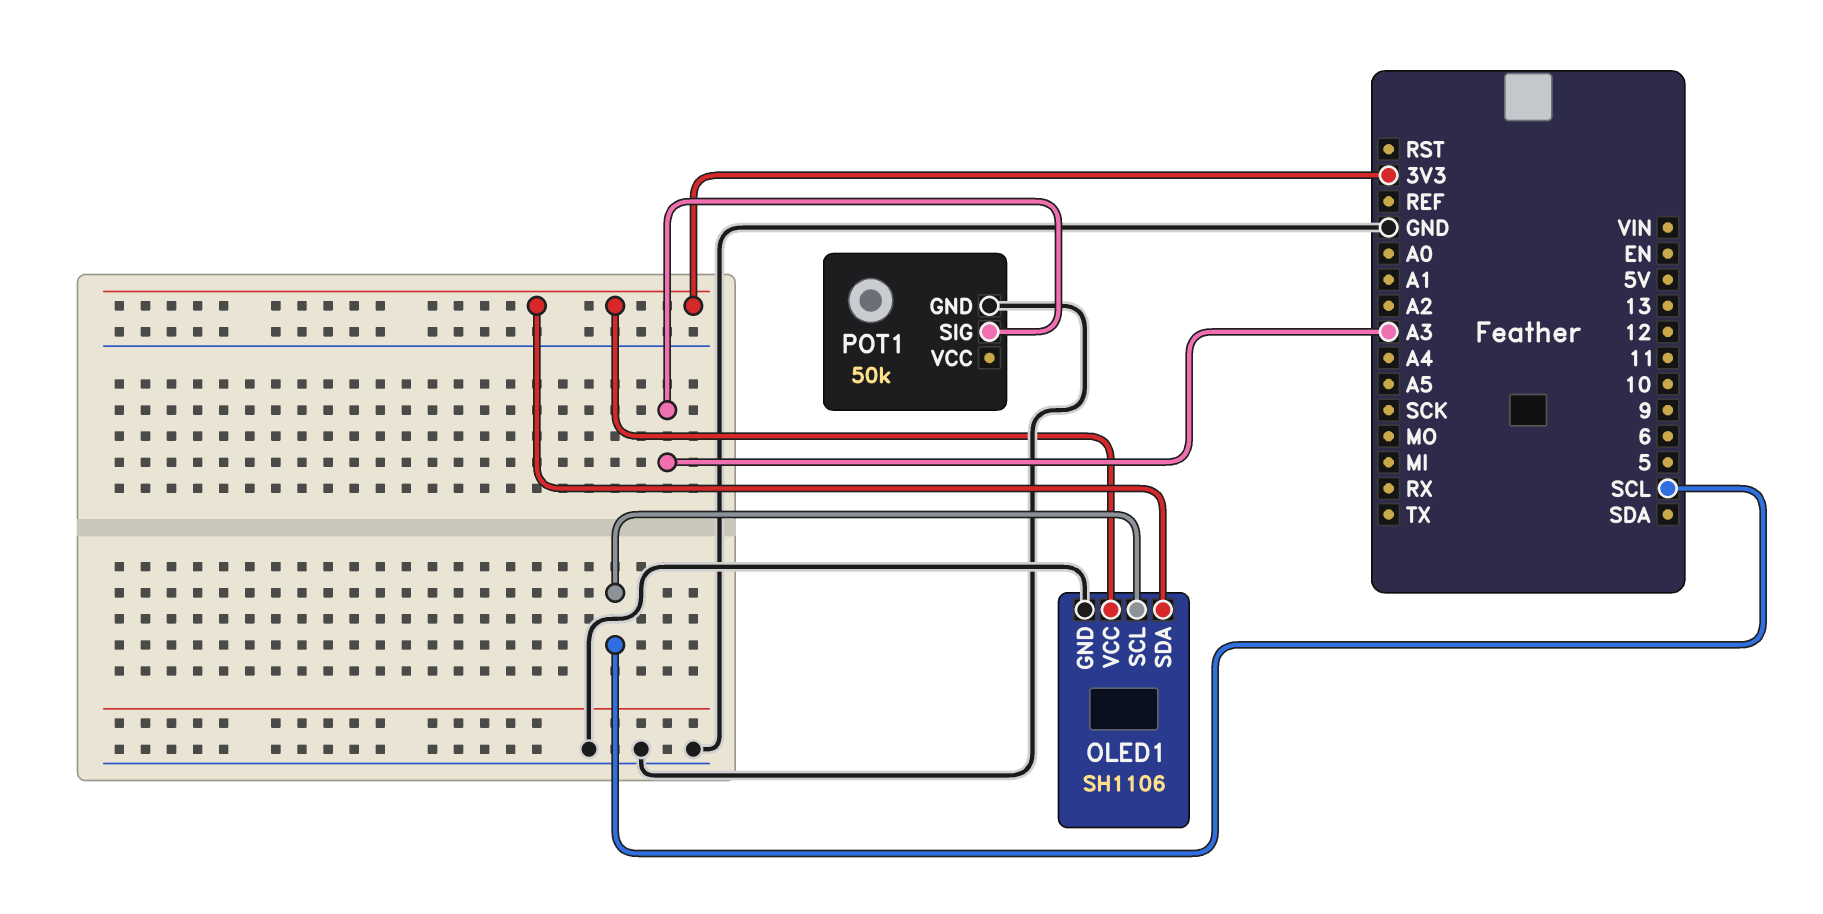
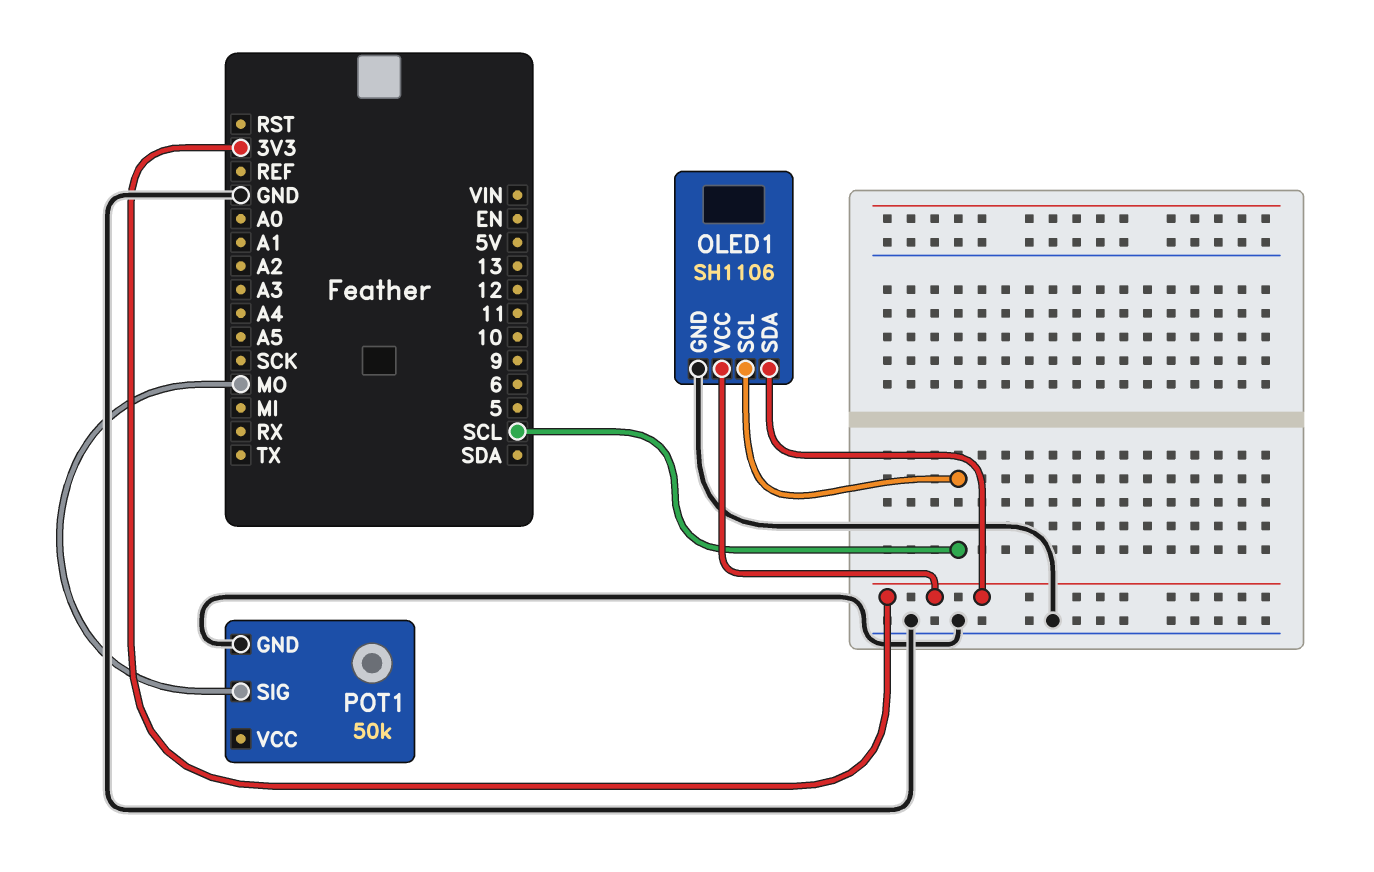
POT1 pin SIG: A3 -> MO

